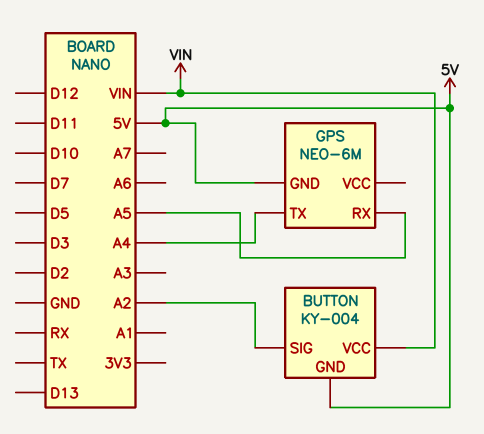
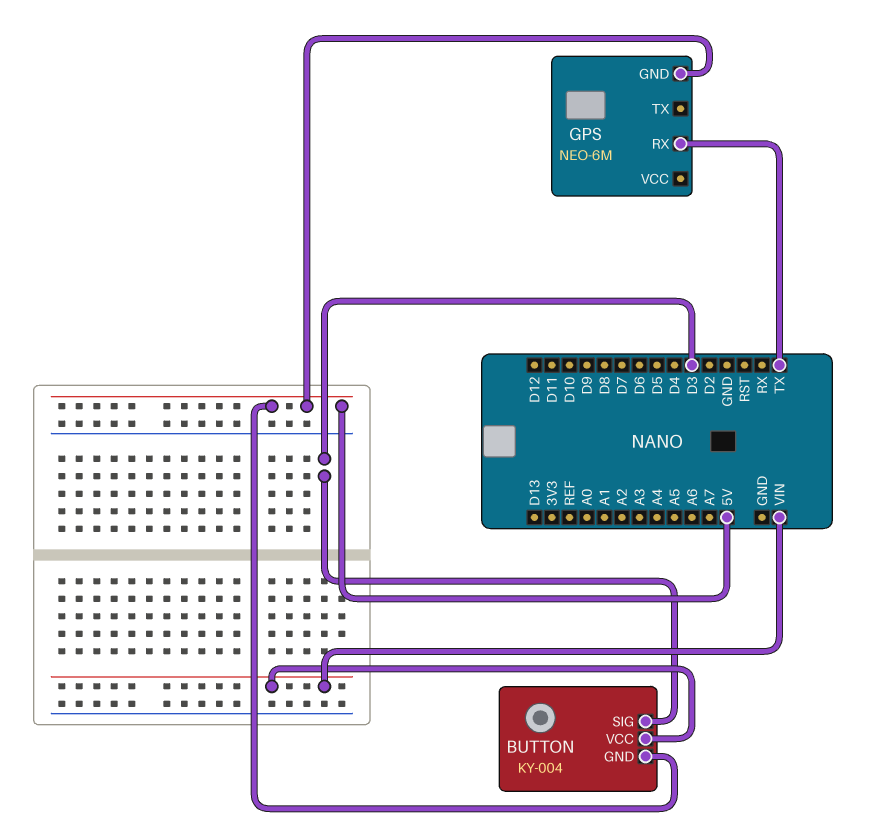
BUTTON pin SIG: A2 -> D3
GPS pin RX: A5 -> TX
GPS pin TX: A4 -> none

